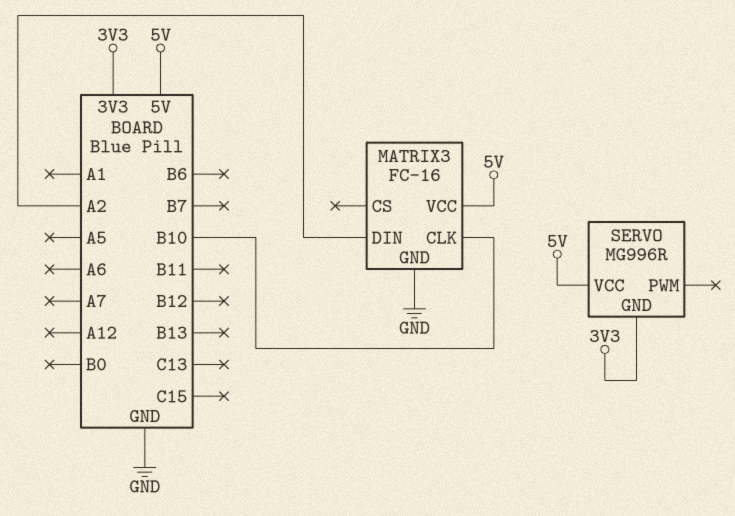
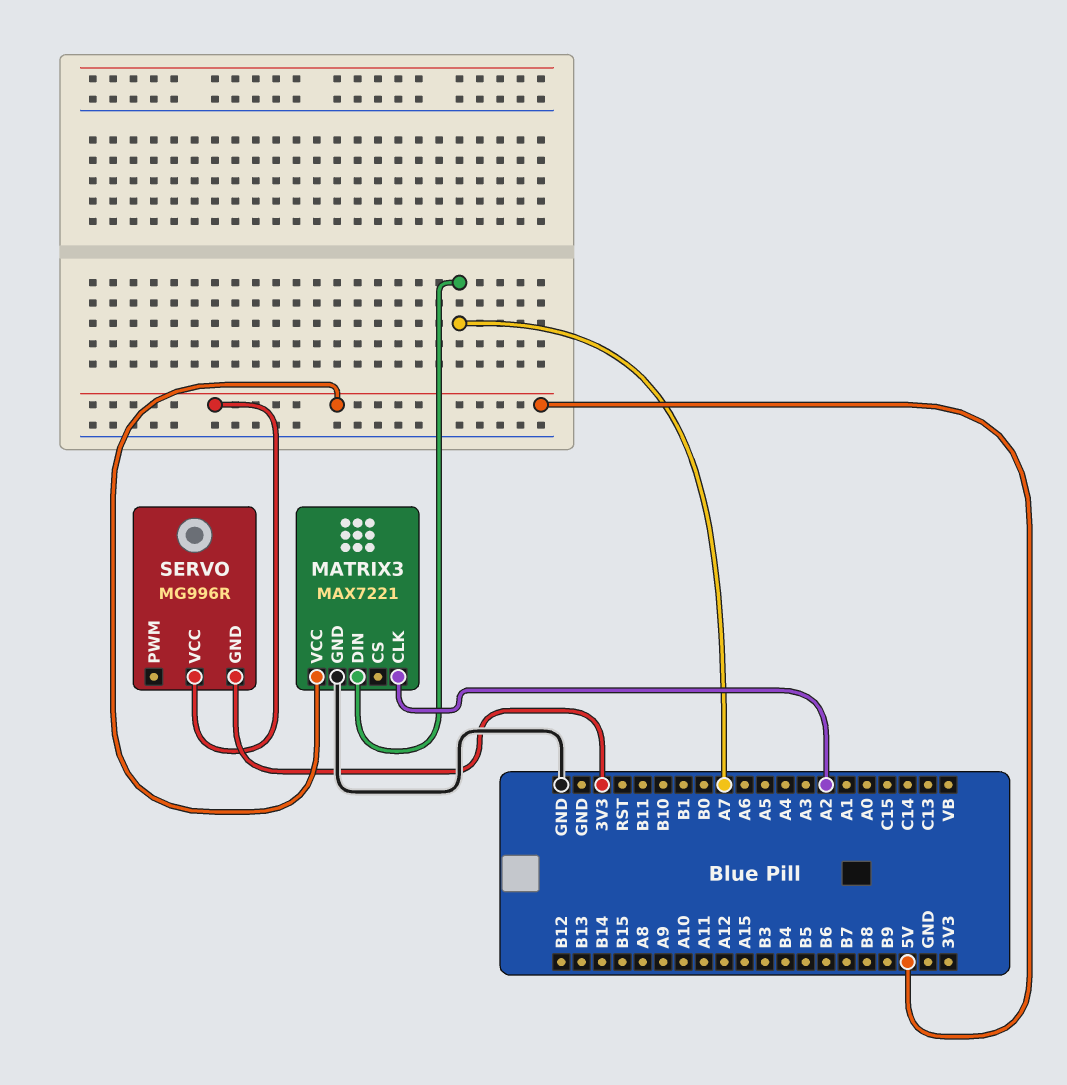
MATRIX3: FC-16 -> MAX7221
MATRIX3 pin CLK: B10 -> A2
MATRIX3 pin DIN: A2 -> A7

